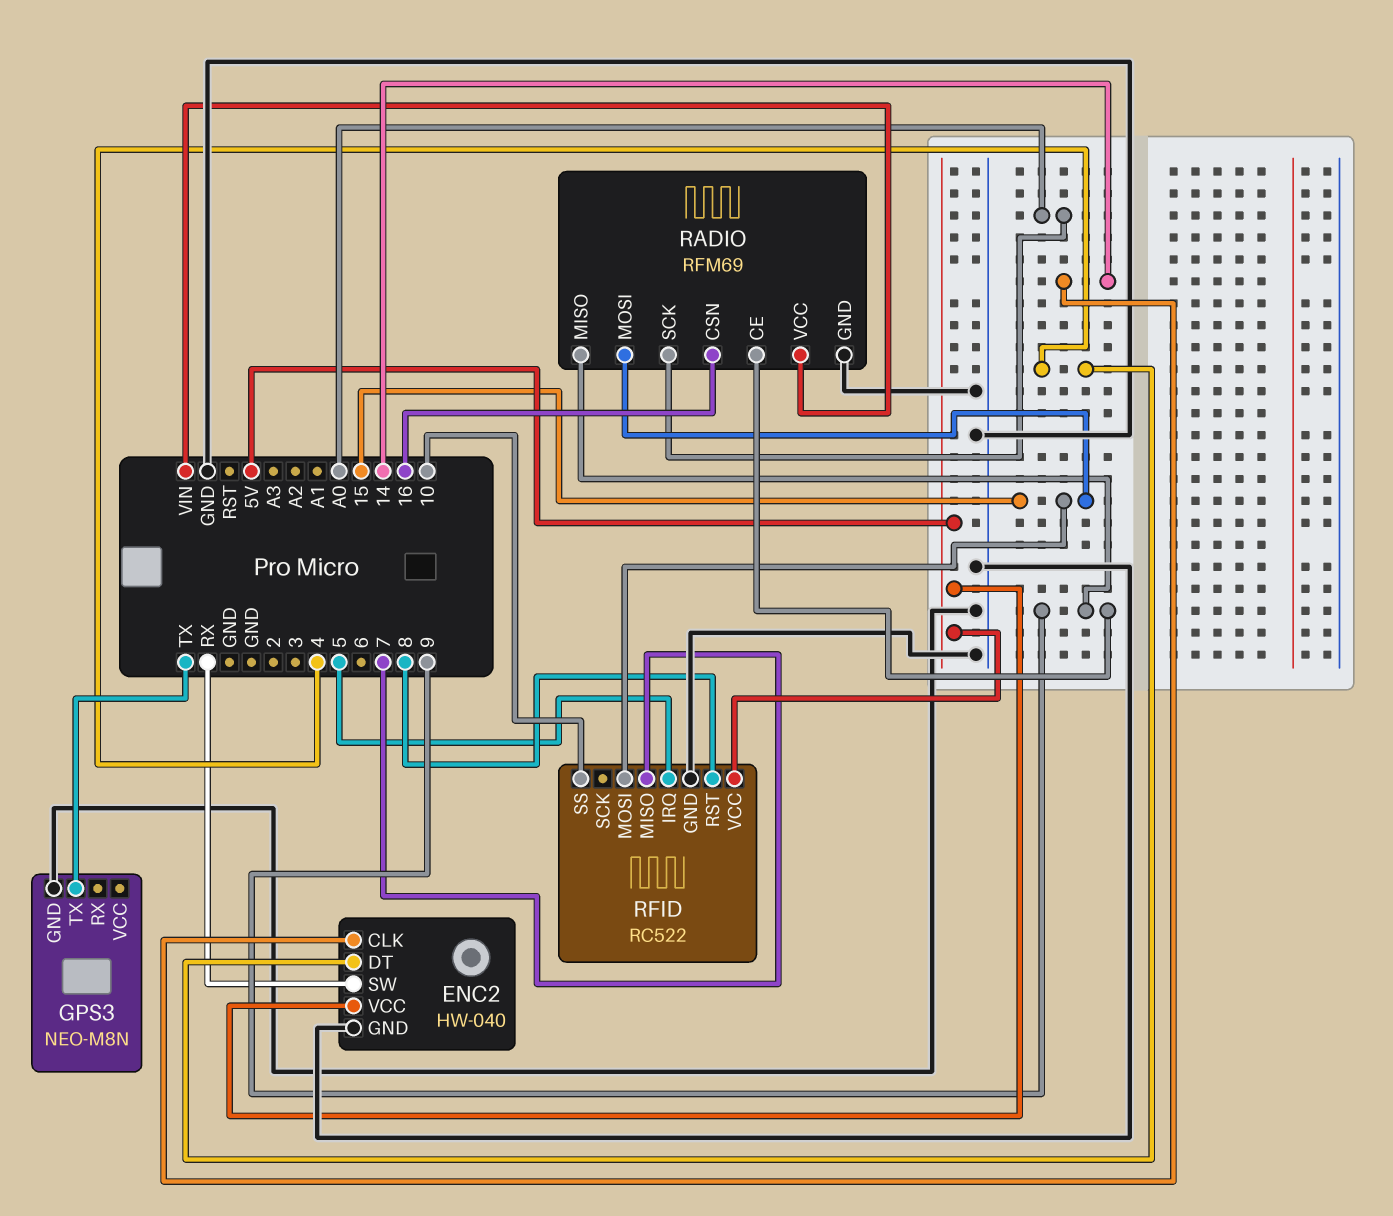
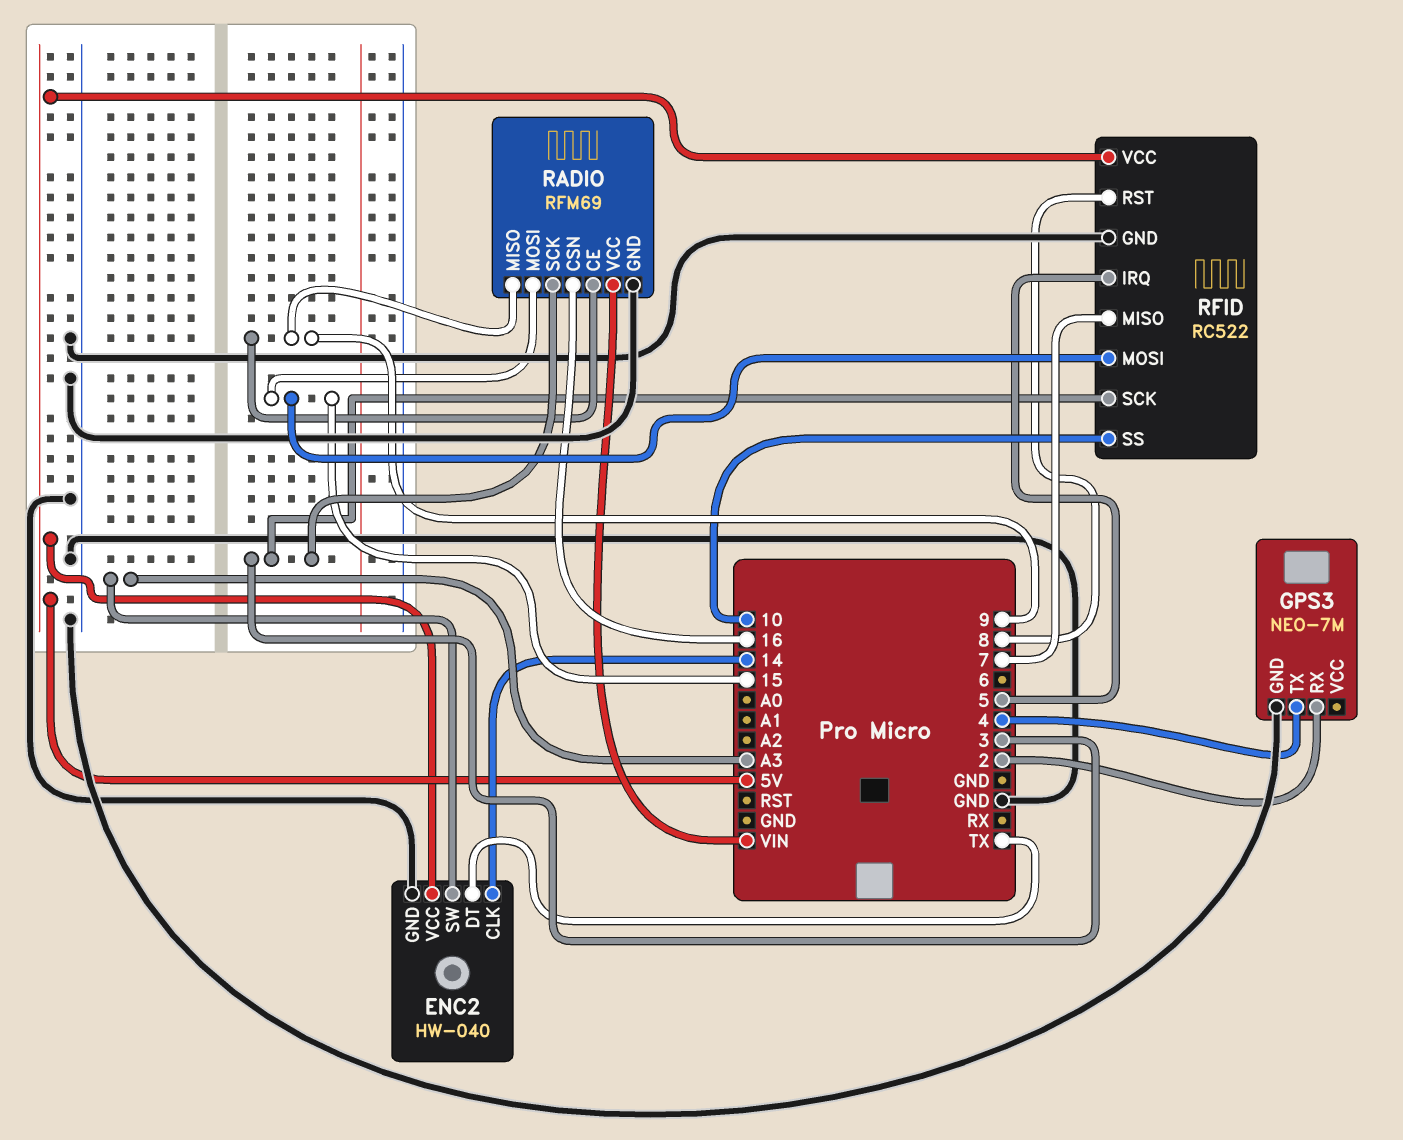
ENC2 pin DT: 4 -> TX
ENC2 pin SW: RX -> A3
GPS3: NEO-M8N -> NEO-7M
GPS3 pin RX: none -> 2
GPS3 pin TX: TX -> 4
RADIO pin SCK: A0 -> 3
RFID pin SCK: none -> 3

